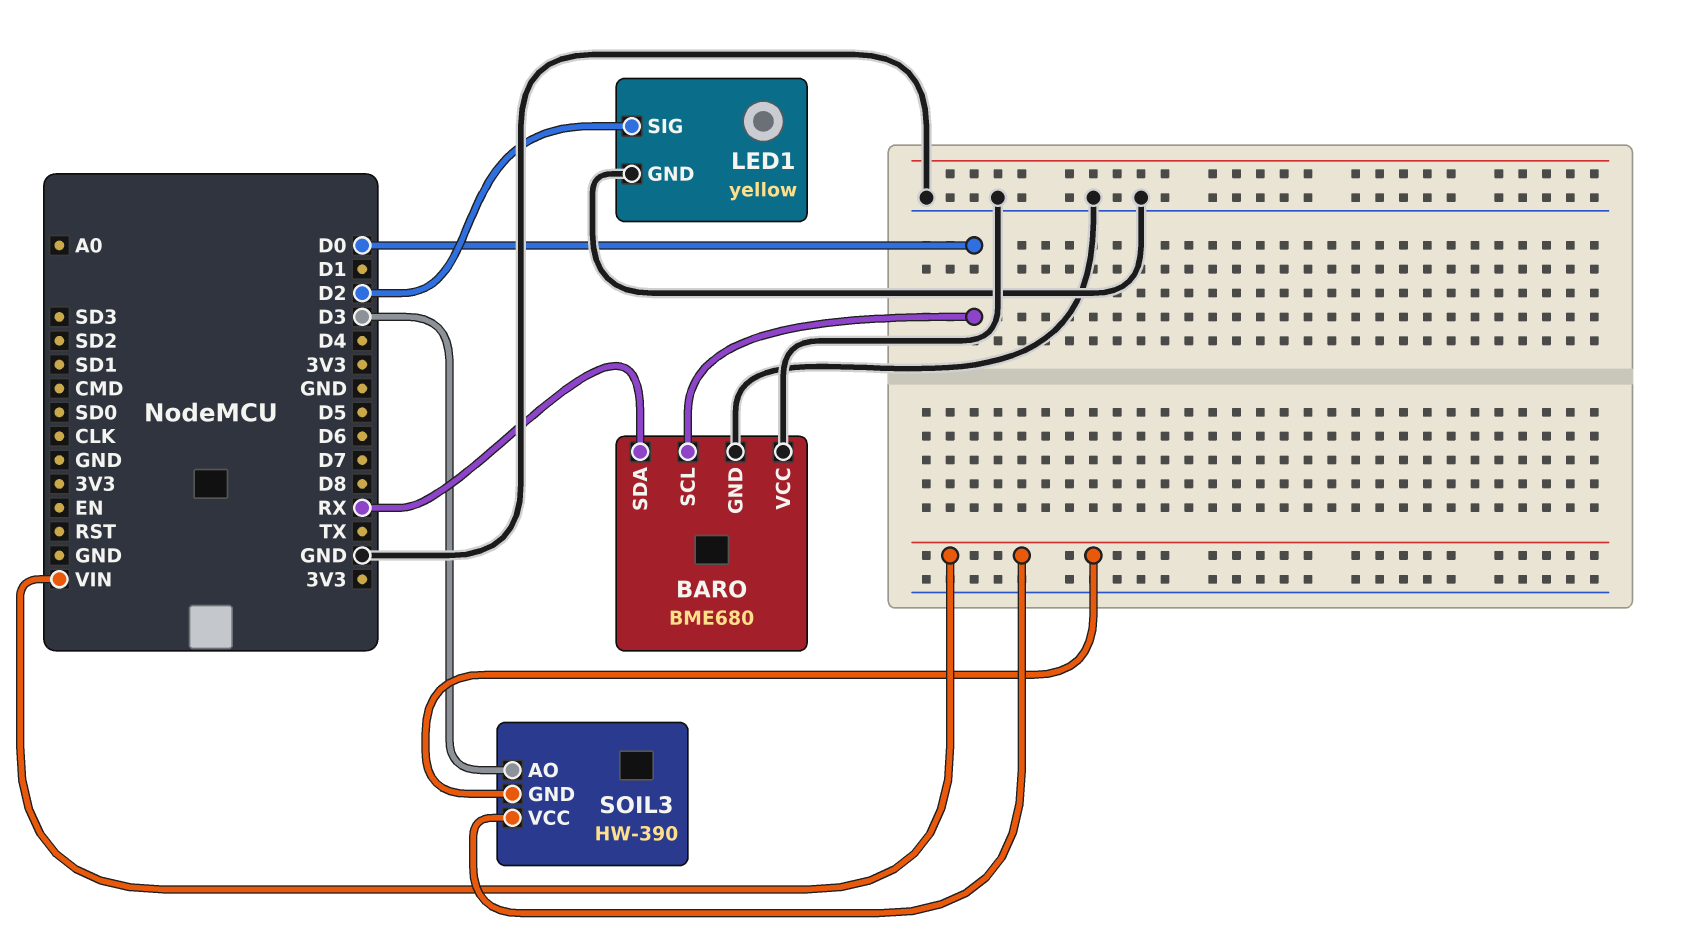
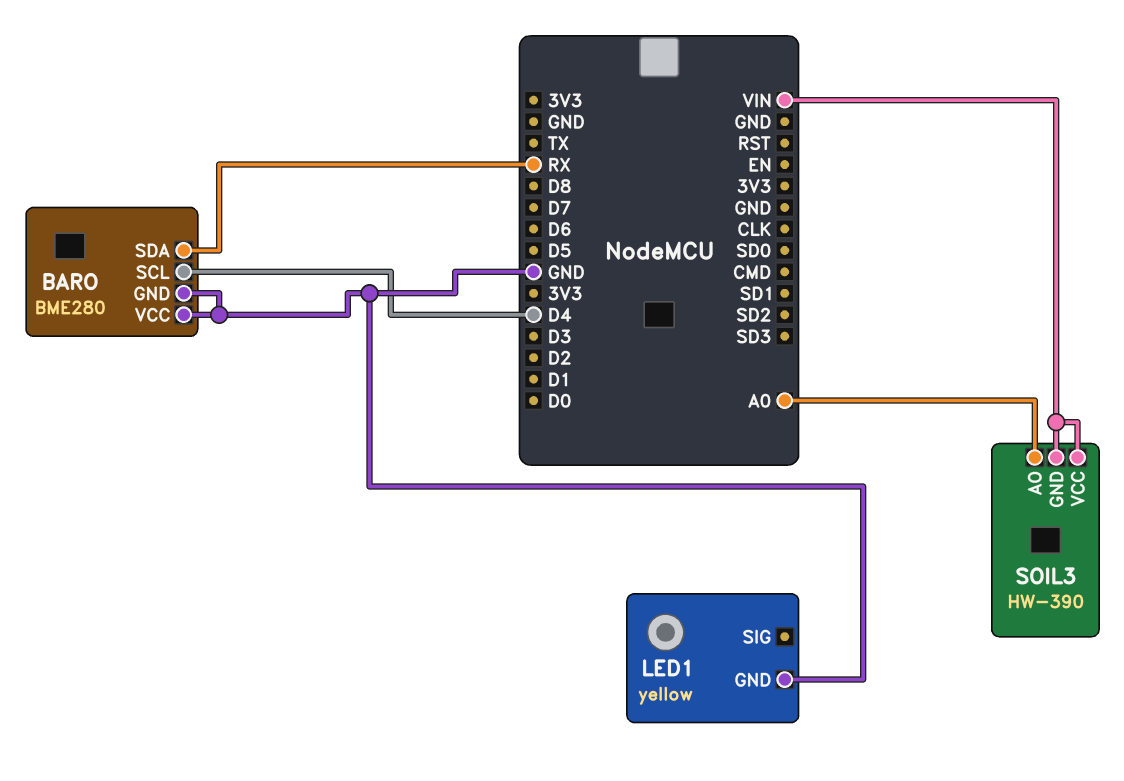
BARO: BME680 -> BME280
BARO pin SCL: D0 -> D4
LED1 pin SIG: D2 -> none
SOIL3 pin AO: D3 -> A0

